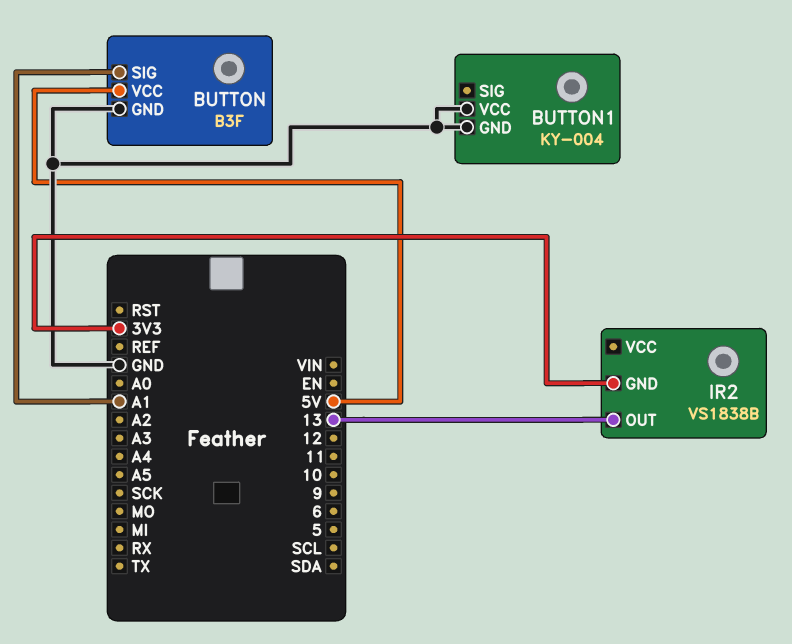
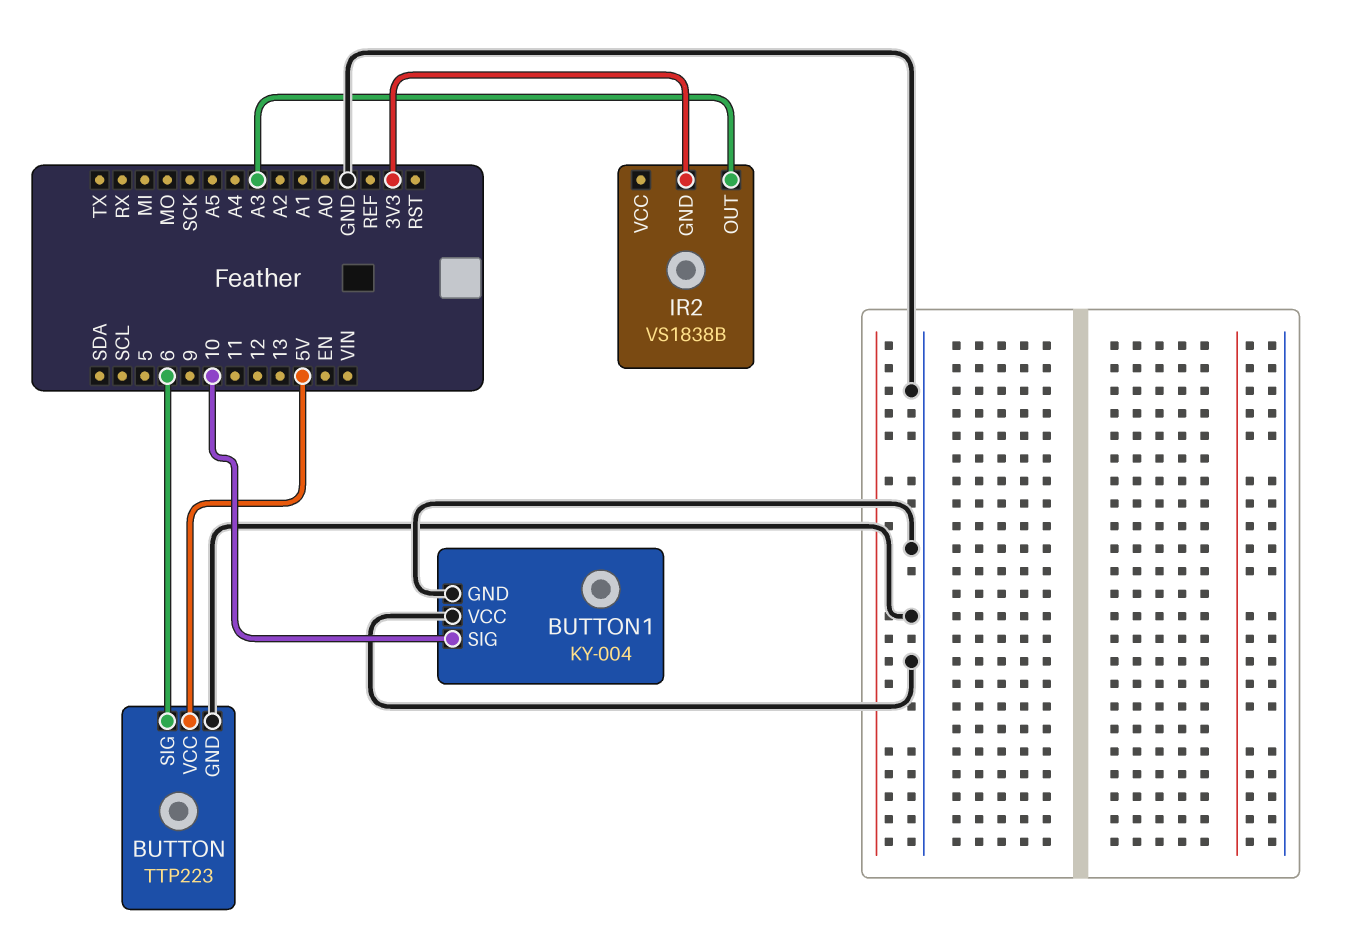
BUTTON: B3F -> TTP223
BUTTON pin SIG: A1 -> 6
BUTTON1 pin SIG: none -> 10
IR2 pin OUT: 13 -> A3

